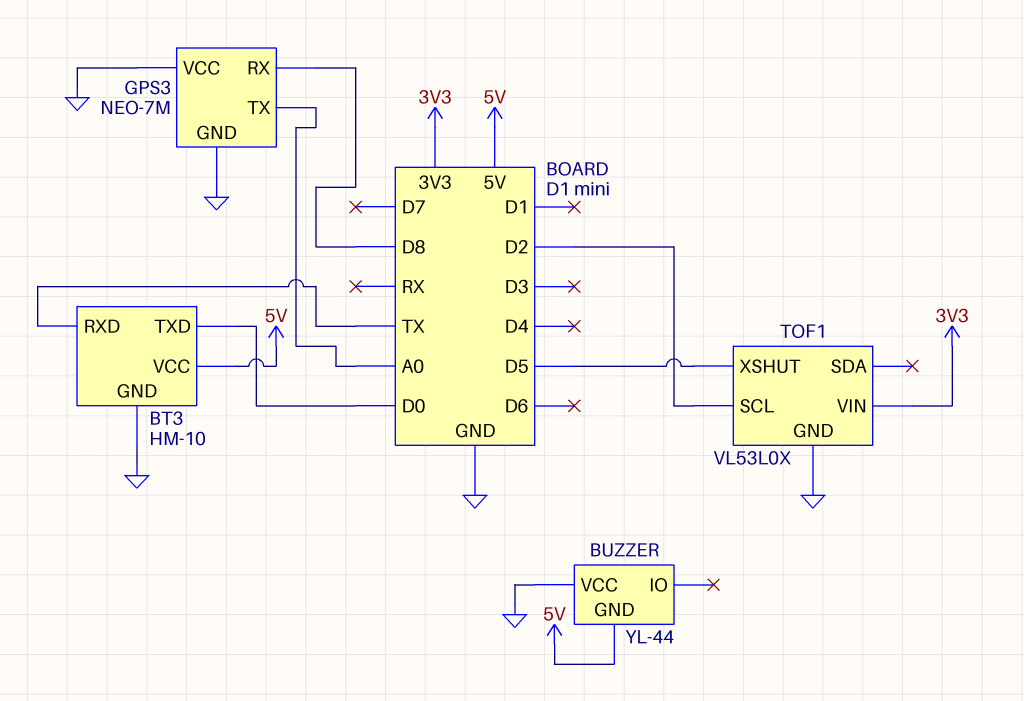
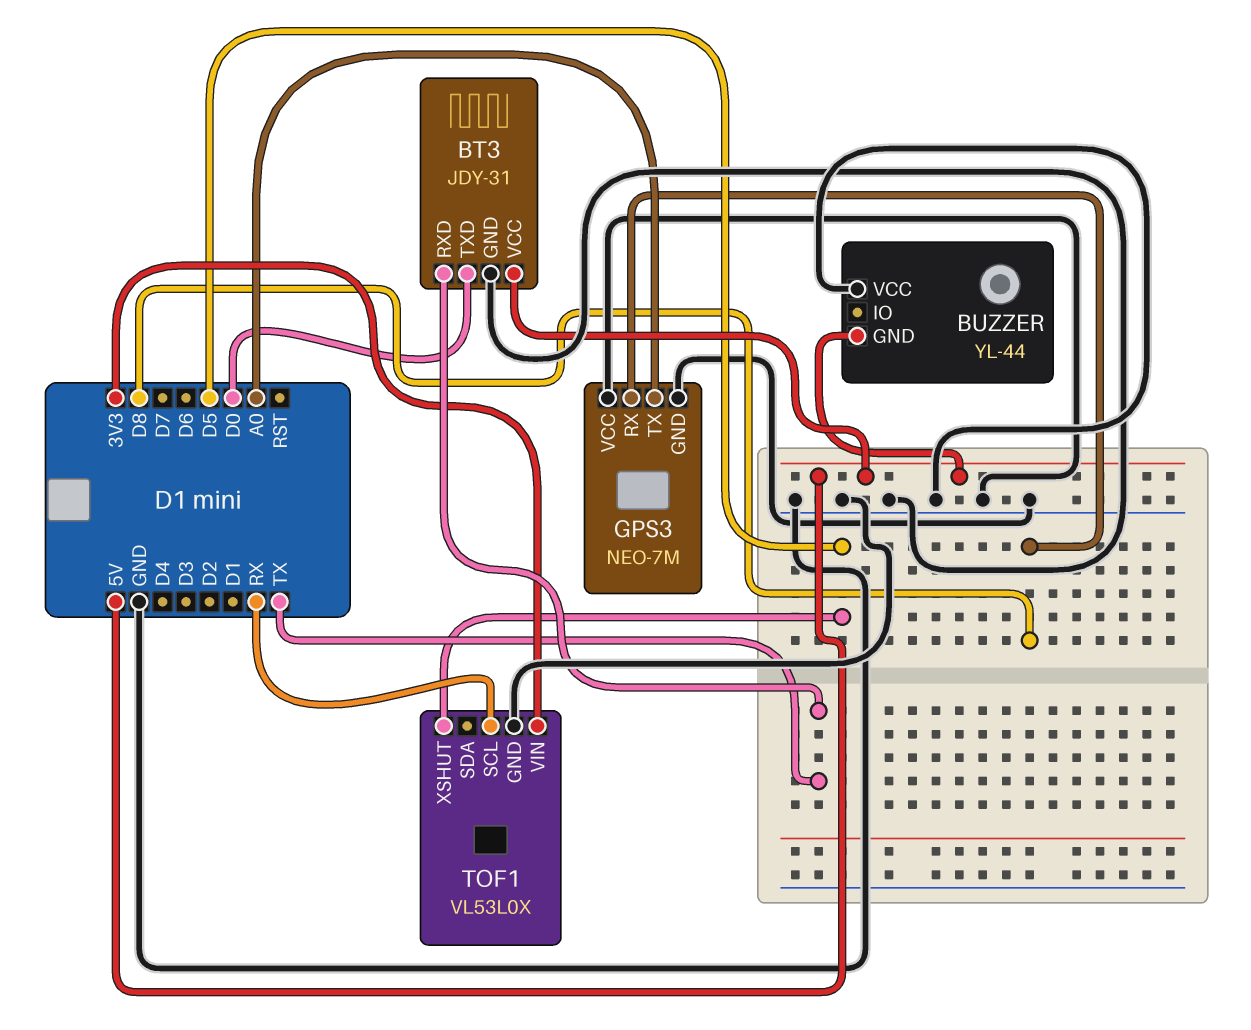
BT3: HM-10 -> JDY-31
TOF1 pin SCL: D2 -> RX

